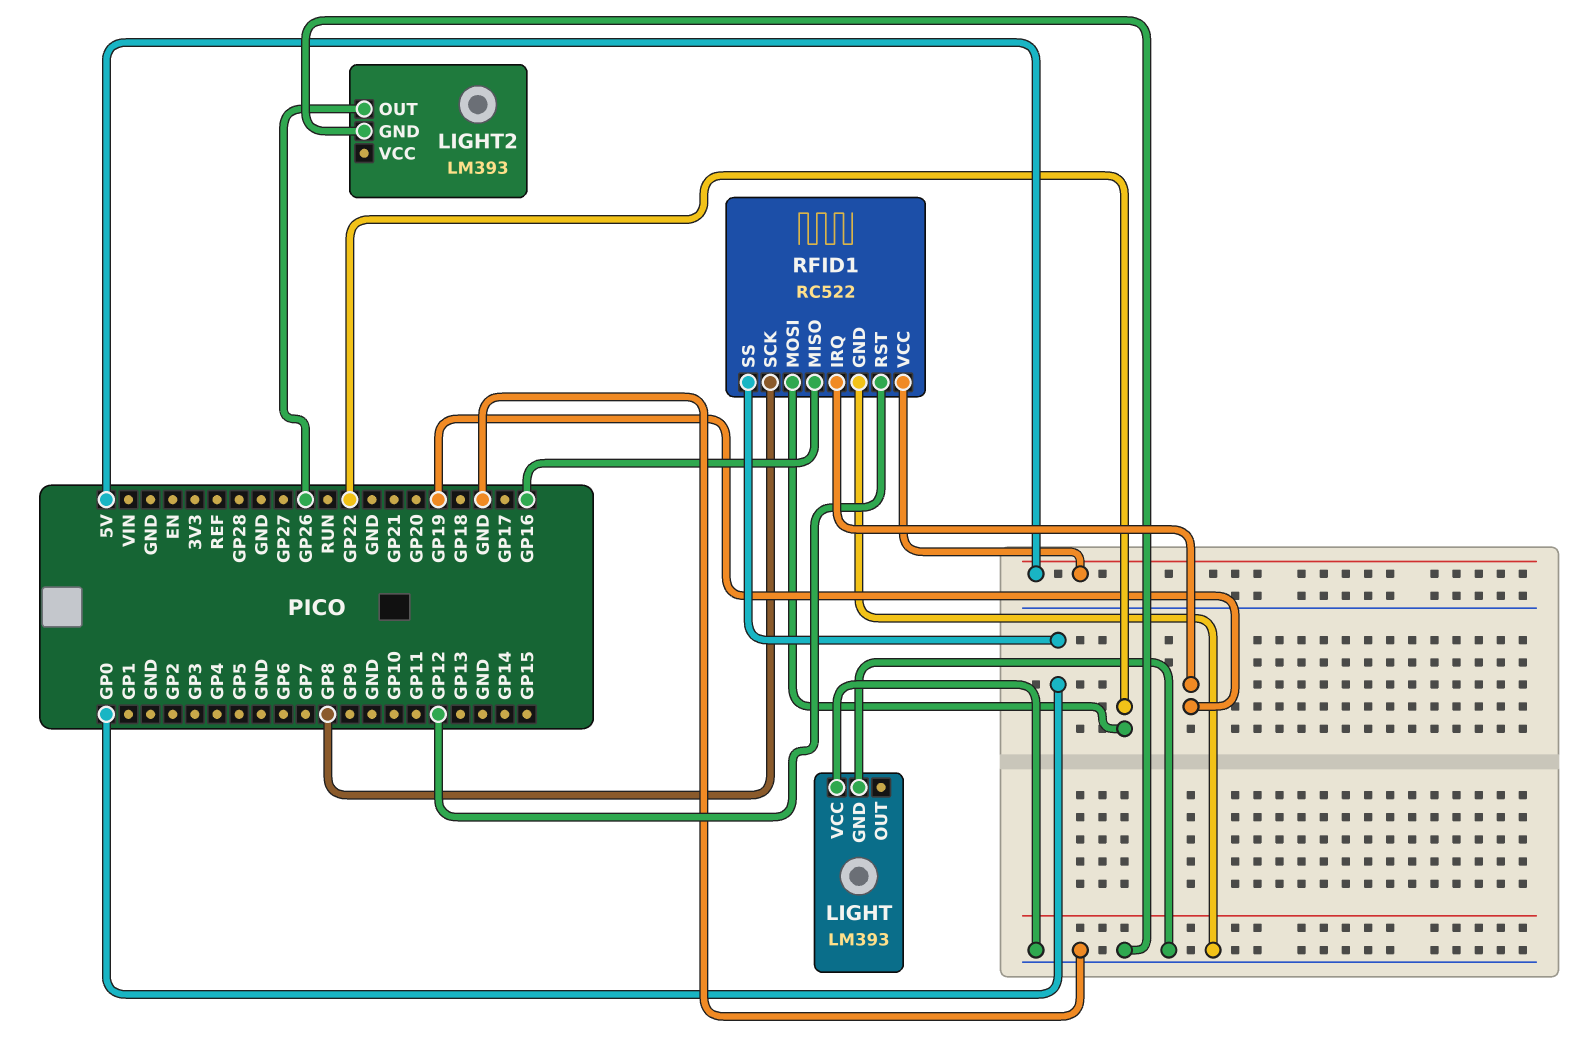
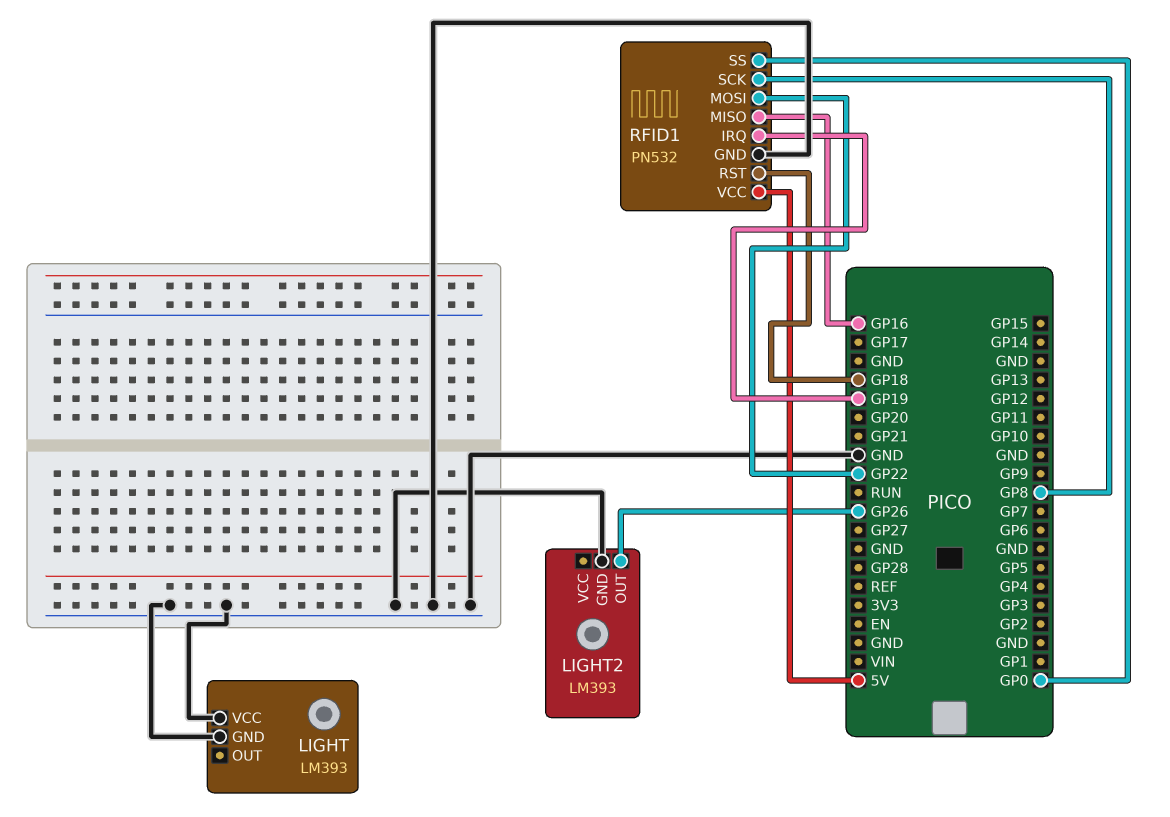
RFID1: RC522 -> PN532
RFID1 pin RST: GP12 -> GP18

